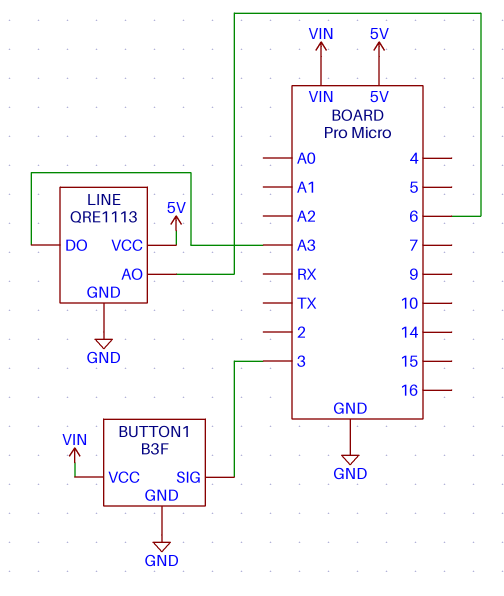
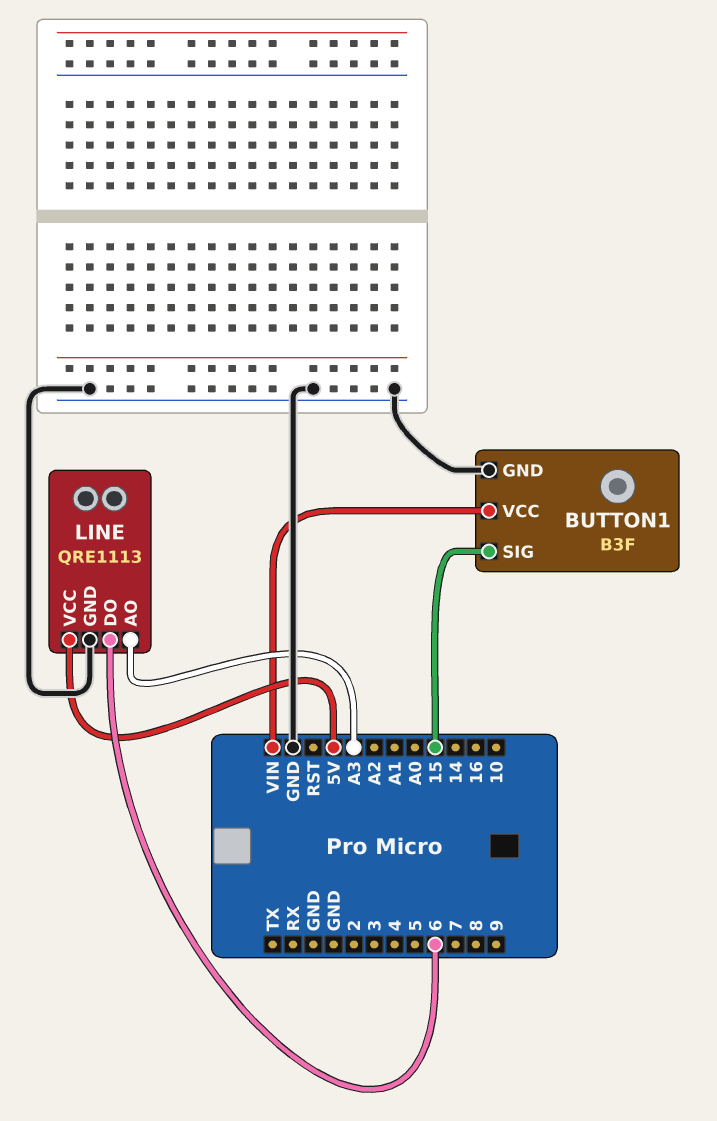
BUTTON1 pin SIG: 3 -> 15
LINE pin AO: 6 -> A3
LINE pin DO: A3 -> 6

